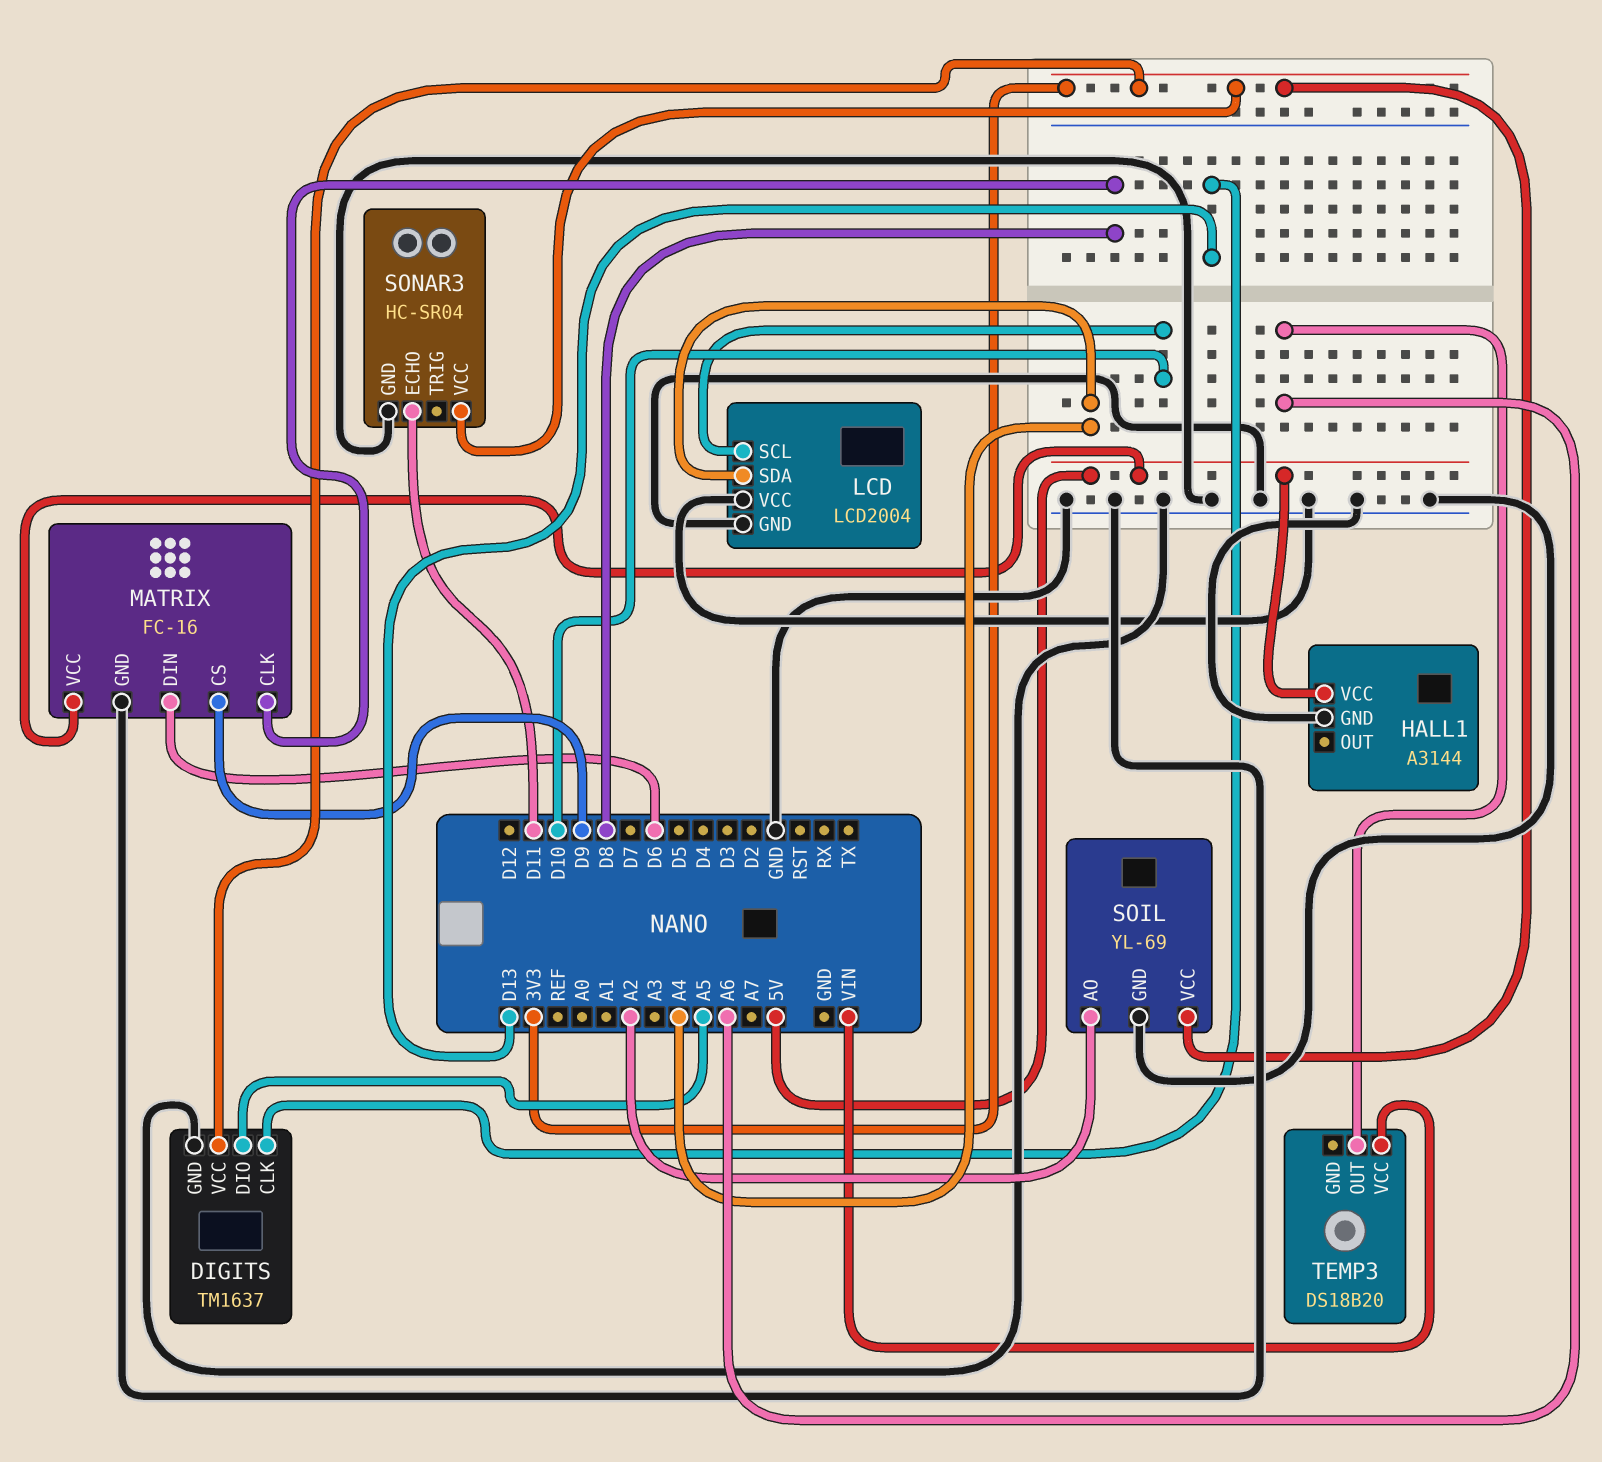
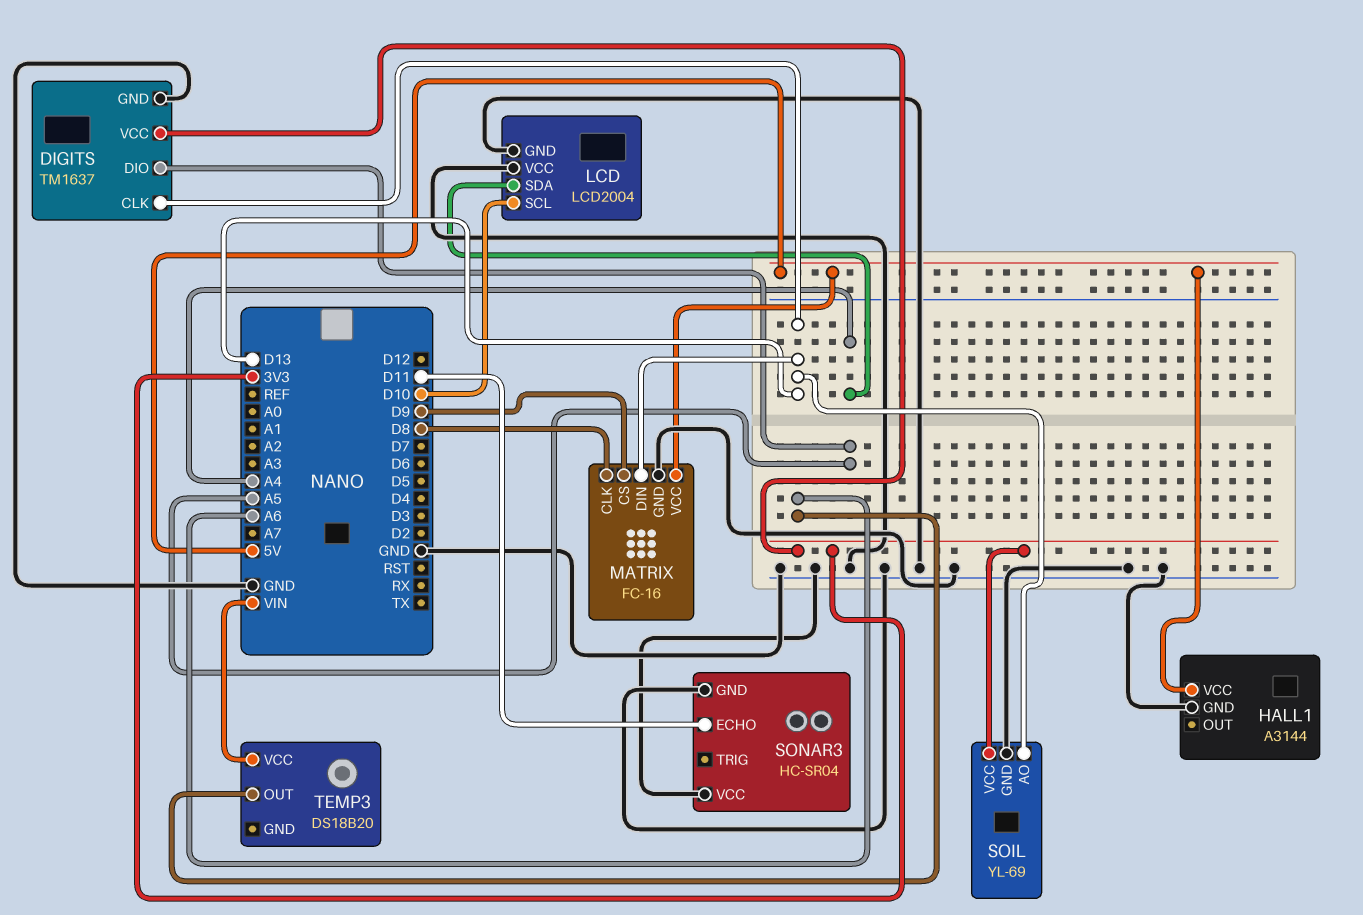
MATRIX pin DIN: D6 -> D13
SOIL pin AO: A2 -> D13
SONAR3 pin VCC: 3V3 -> GND

